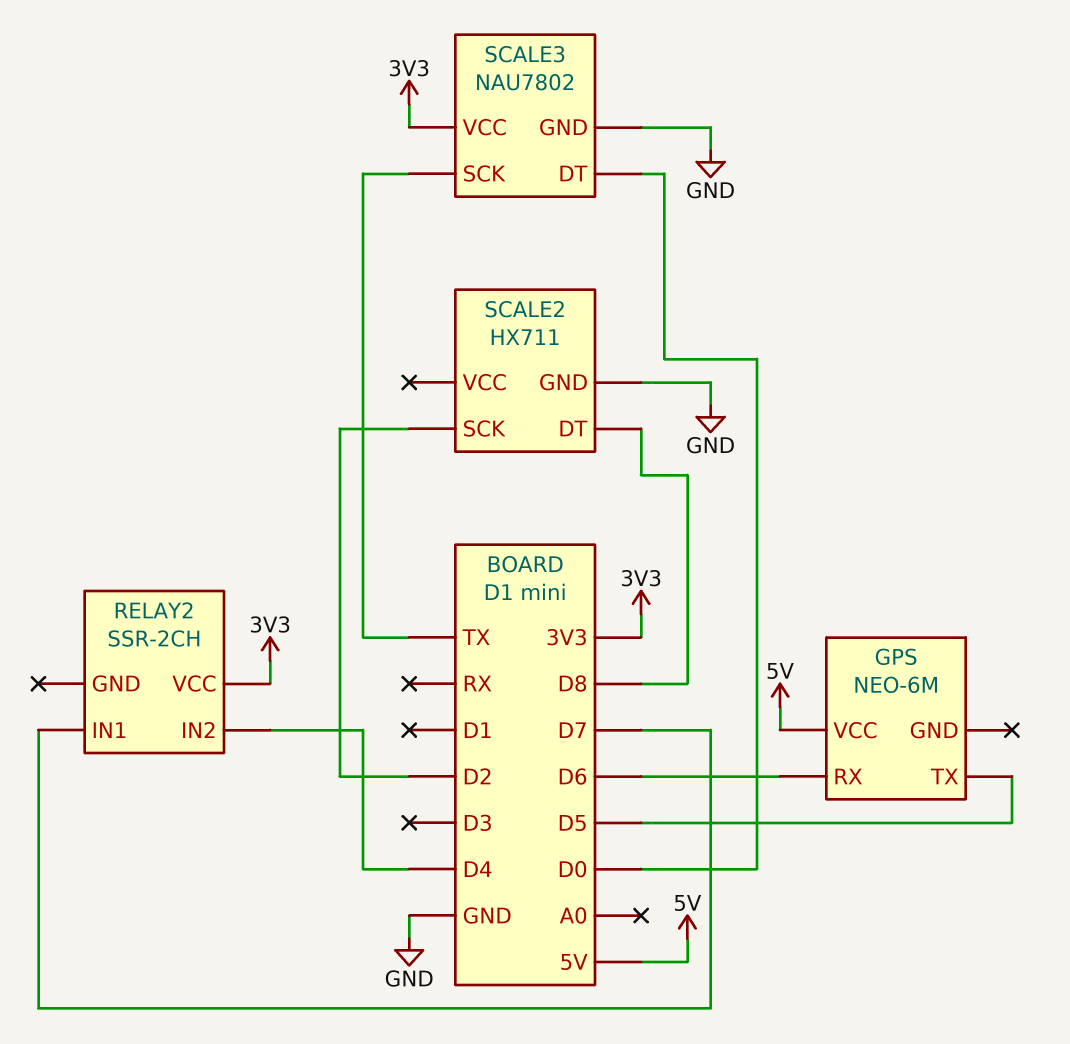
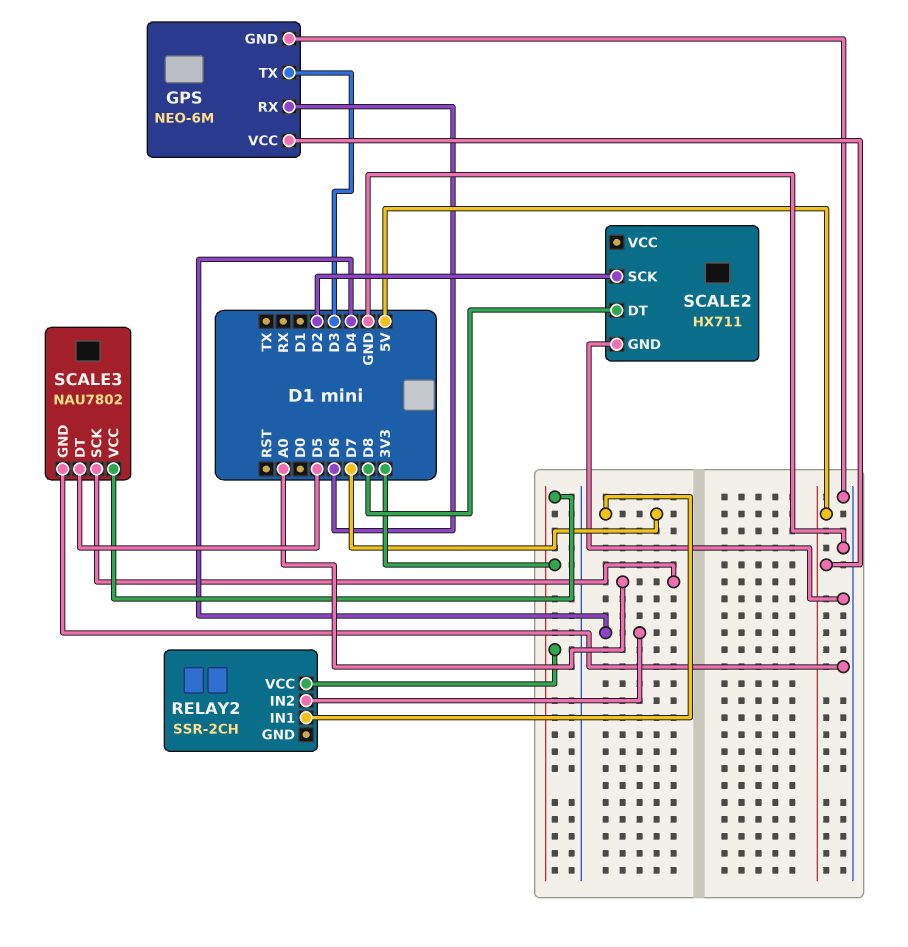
GPS pin GND: none -> GND
GPS pin TX: D5 -> D3
SCALE3 pin DT: D0 -> D5
SCALE3 pin SCK: TX -> A0

